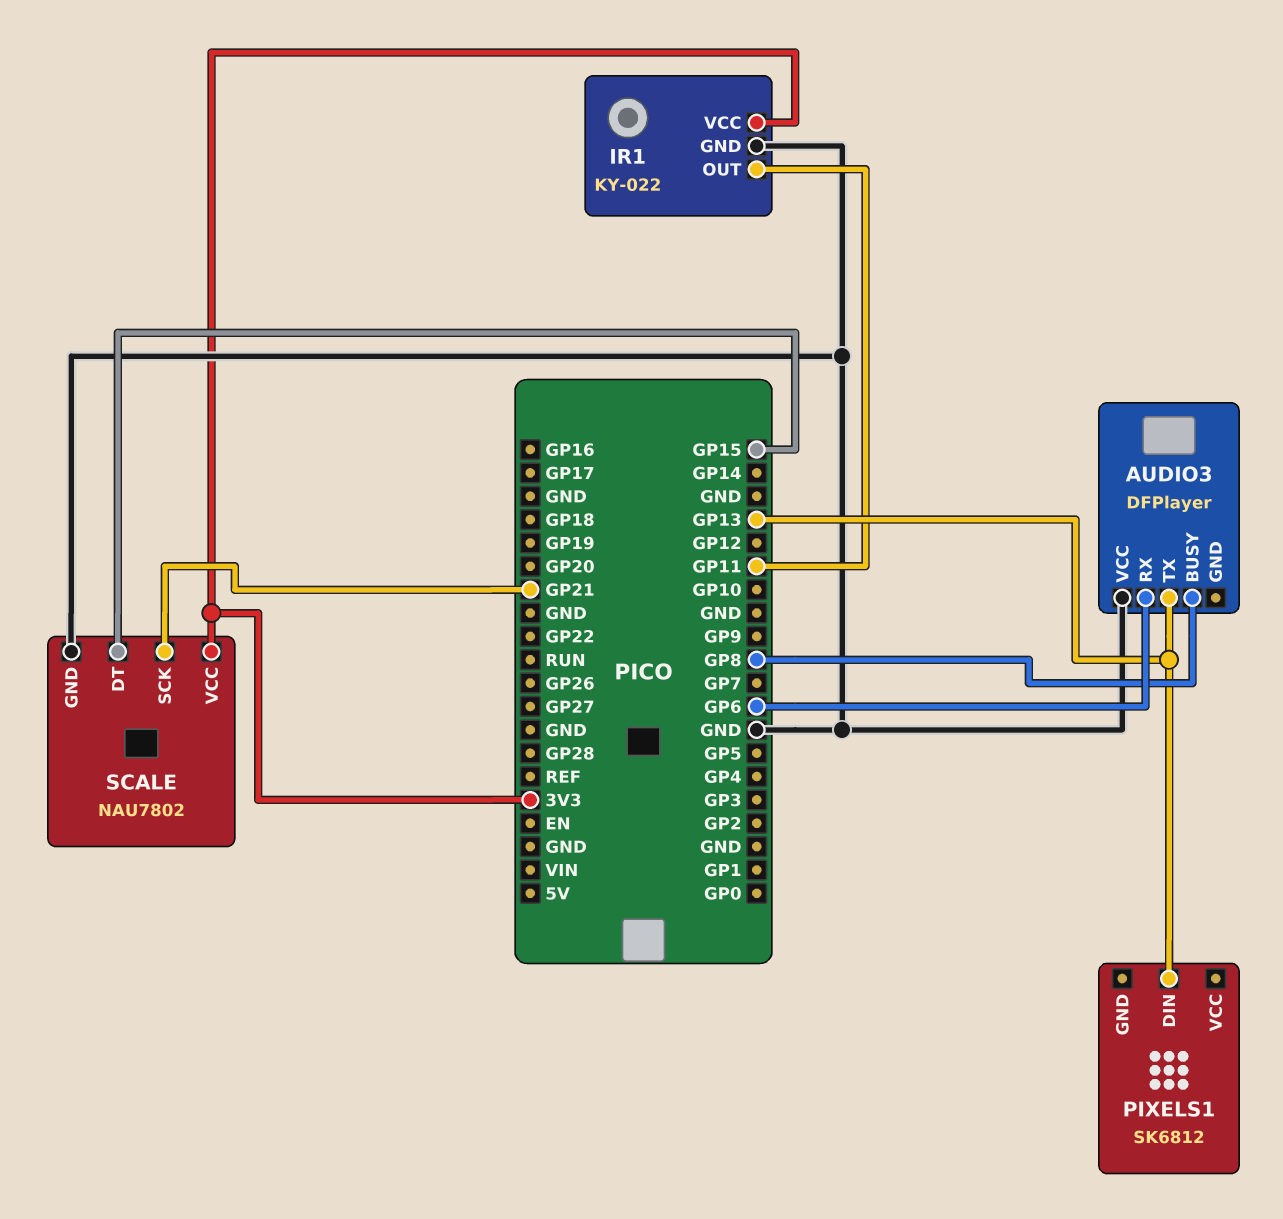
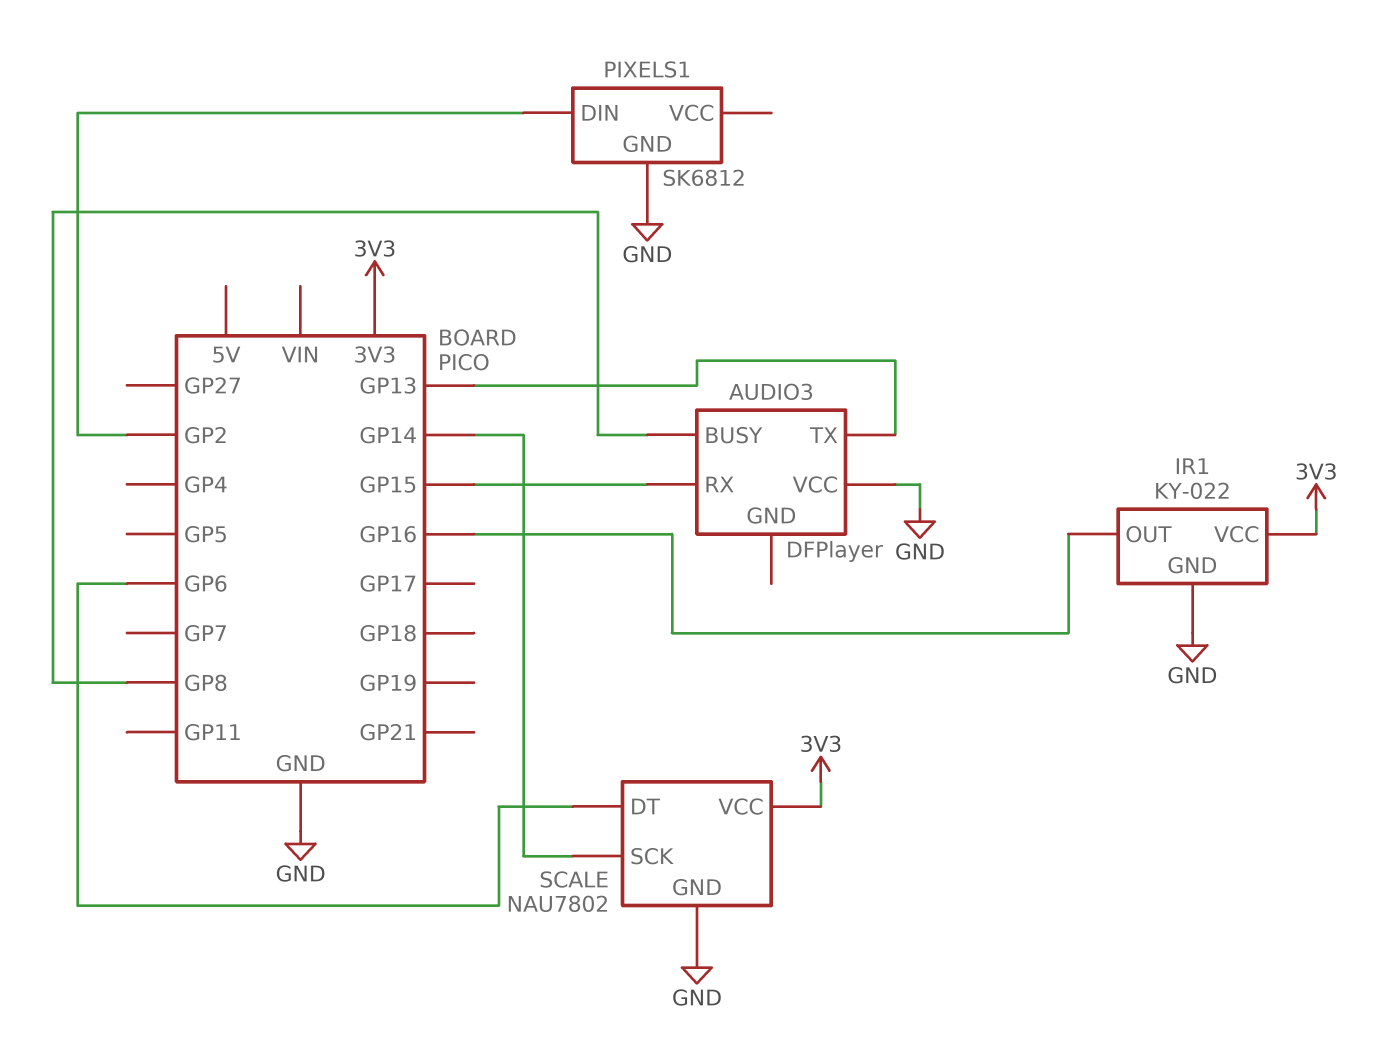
AUDIO3 pin RX: GP6 -> GP15
IR1 pin OUT: GP11 -> GP16
PIXELS1 pin DIN: GP13 -> GP2
PIXELS1 pin GND: none -> GND
SCALE pin DT: GP15 -> GP6
SCALE pin SCK: GP21 -> GP14

